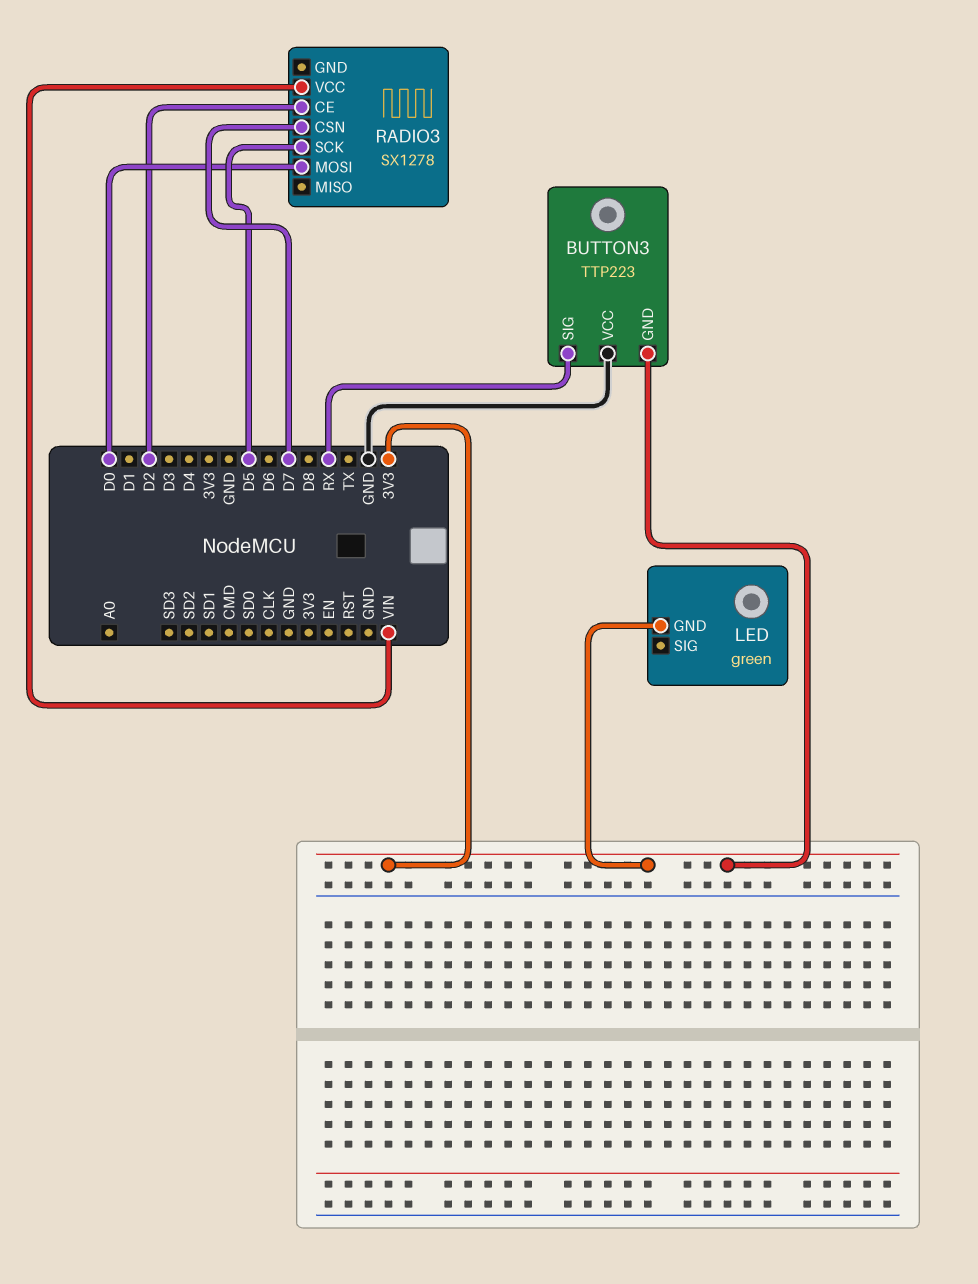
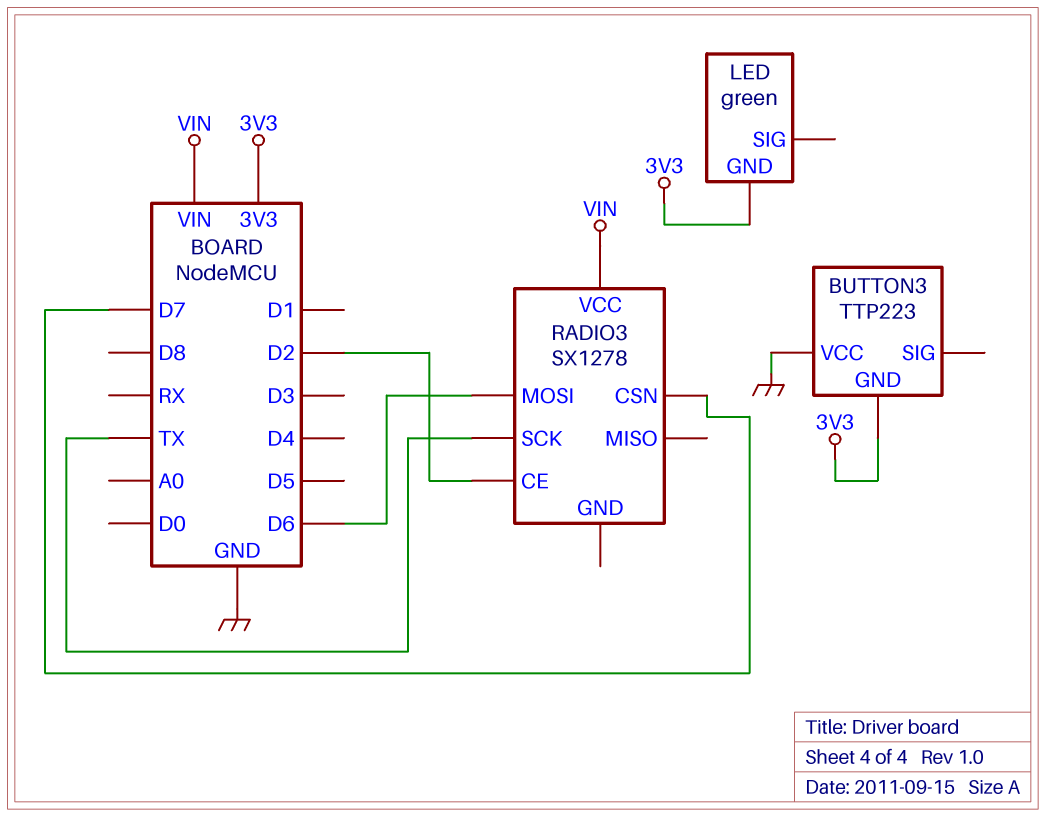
BUTTON3 pin SIG: RX -> none
RADIO3 pin MOSI: D0 -> D6
RADIO3 pin SCK: D5 -> TX

